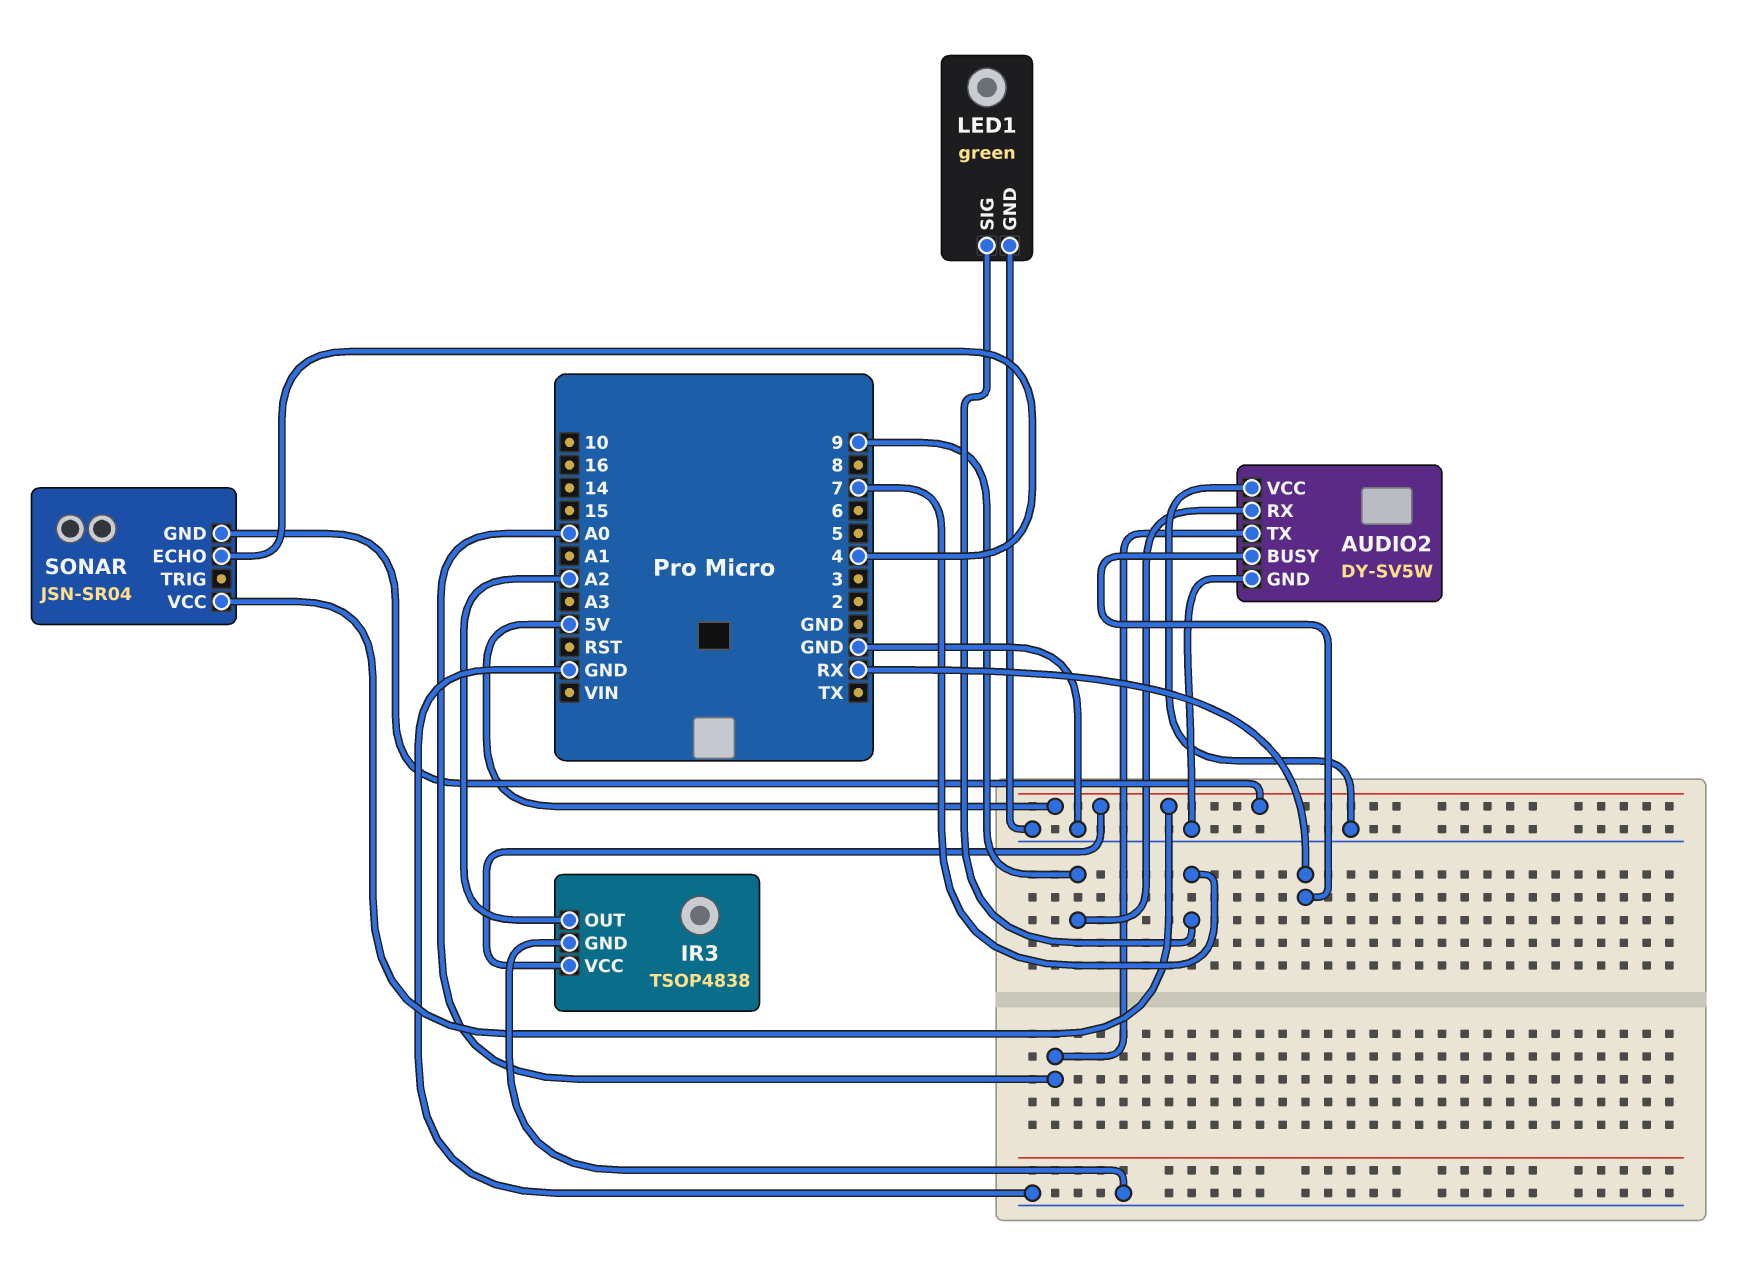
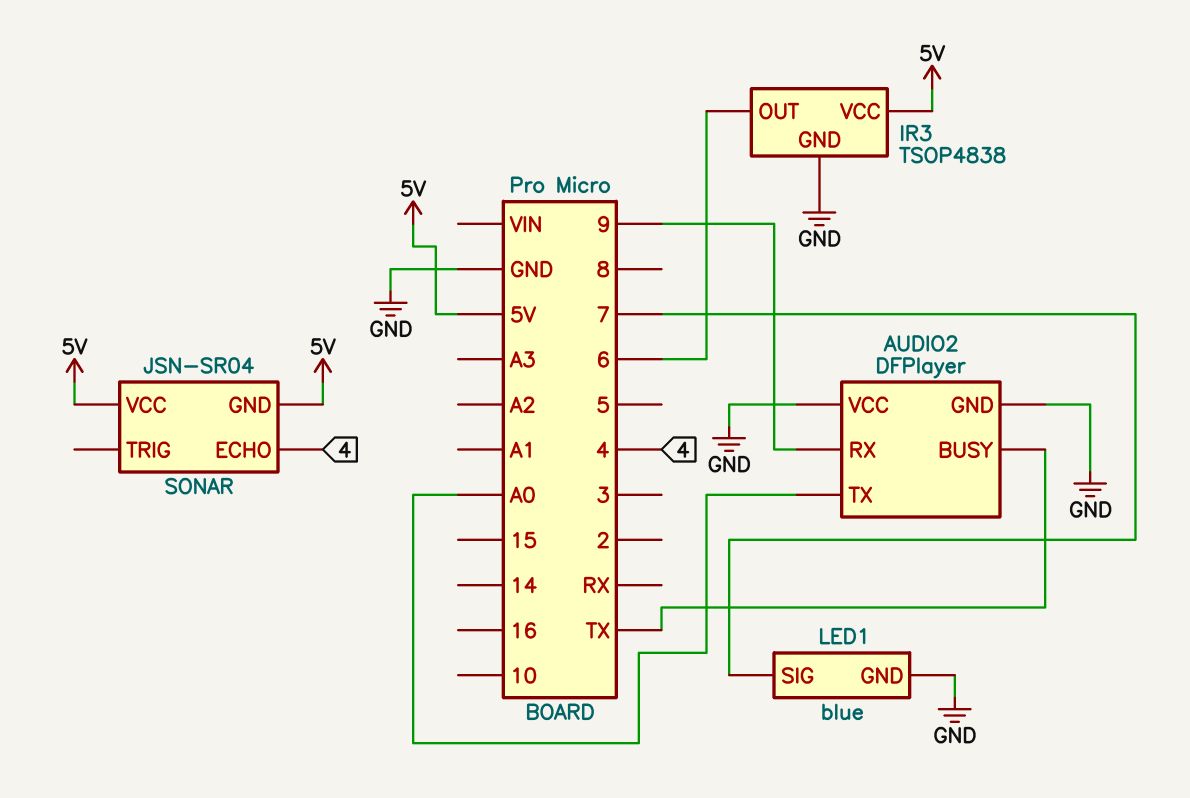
AUDIO2: DY-SV5W -> DFPlayer
AUDIO2 pin BUSY: RX -> TX
IR3 pin OUT: A2 -> 6
LED1: green -> blue

